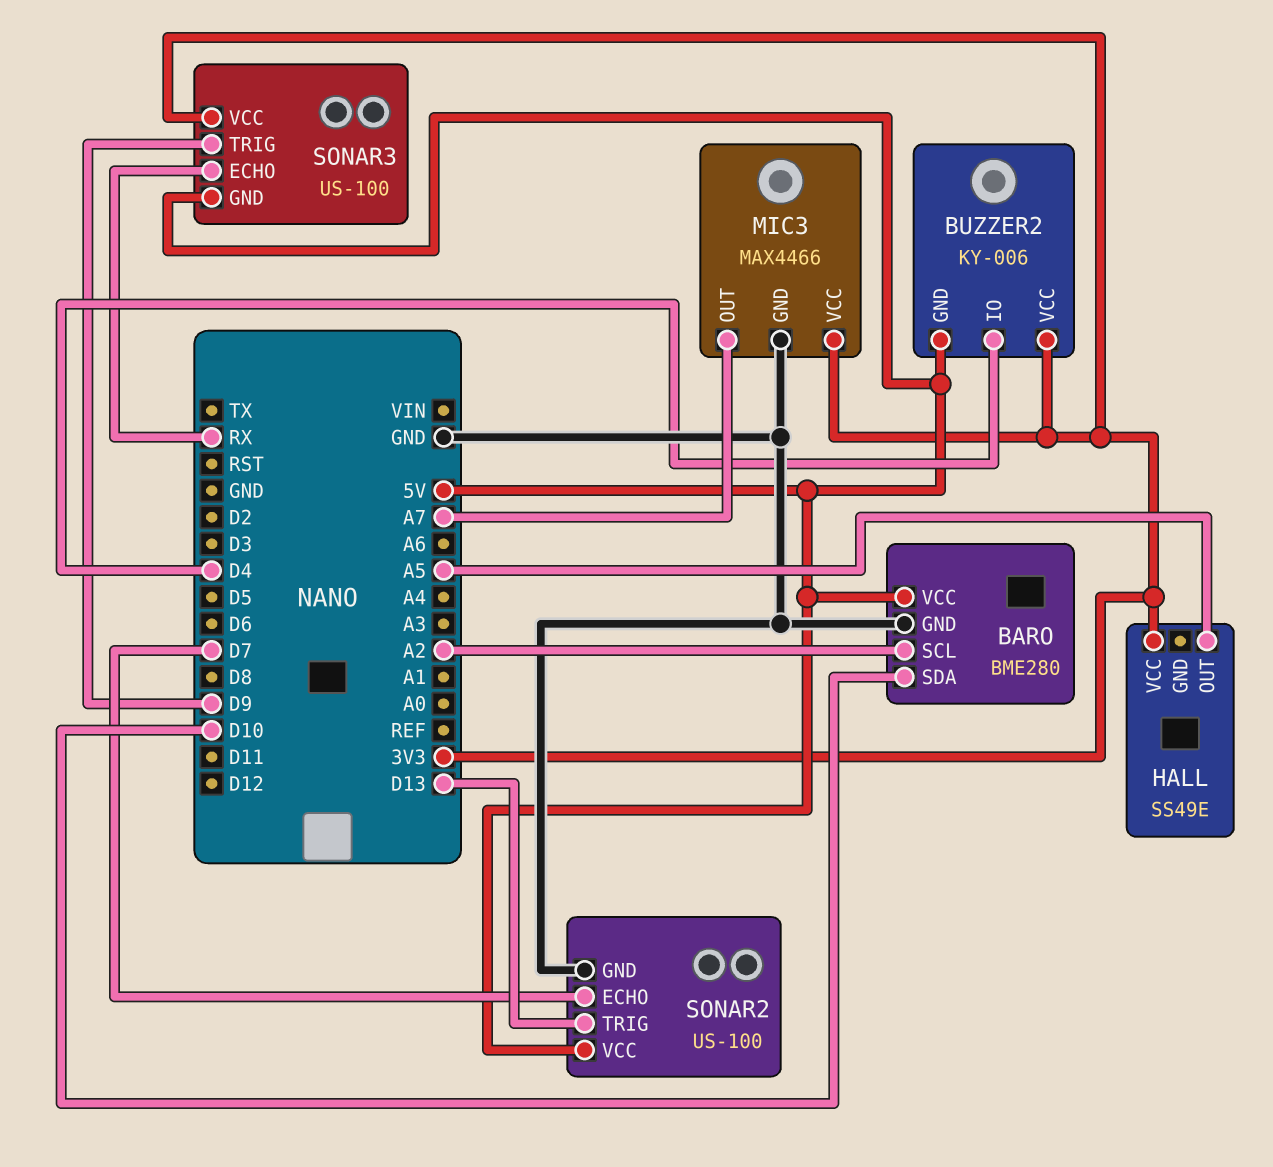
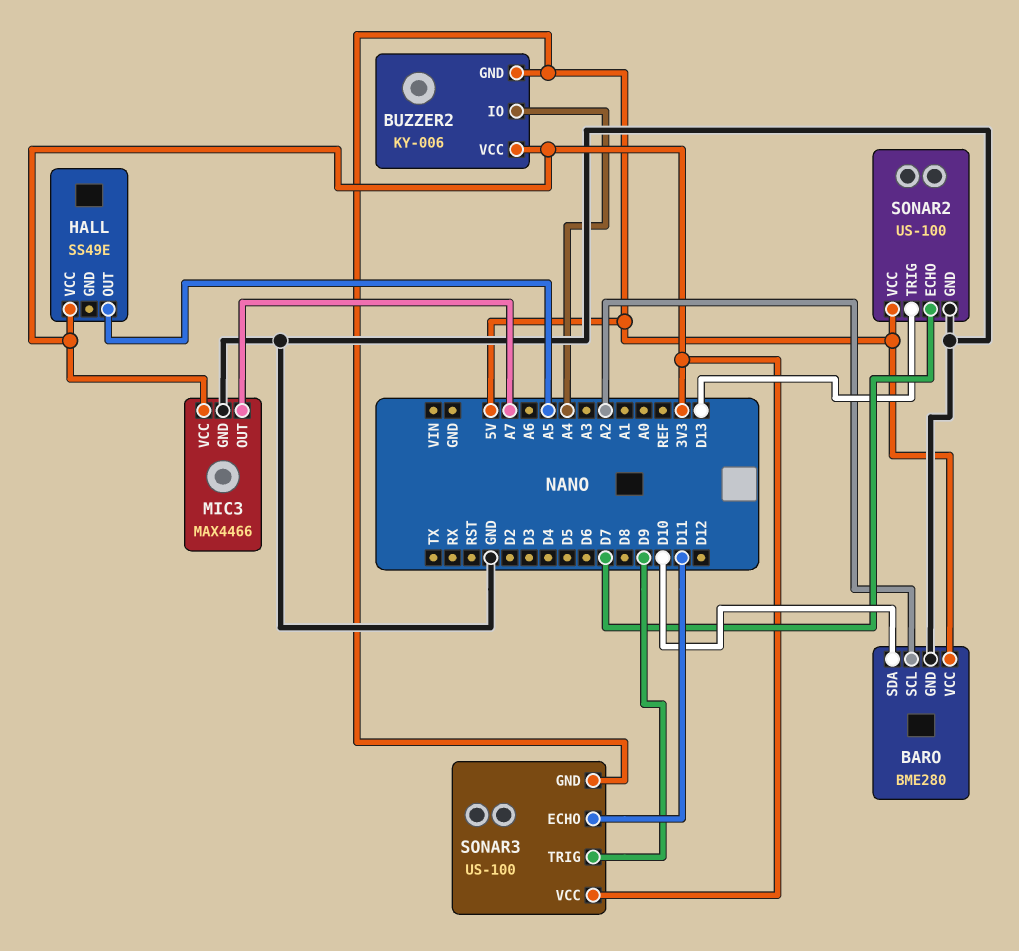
BUZZER2 pin IO: D4 -> A4
SONAR3 pin ECHO: RX -> D11

